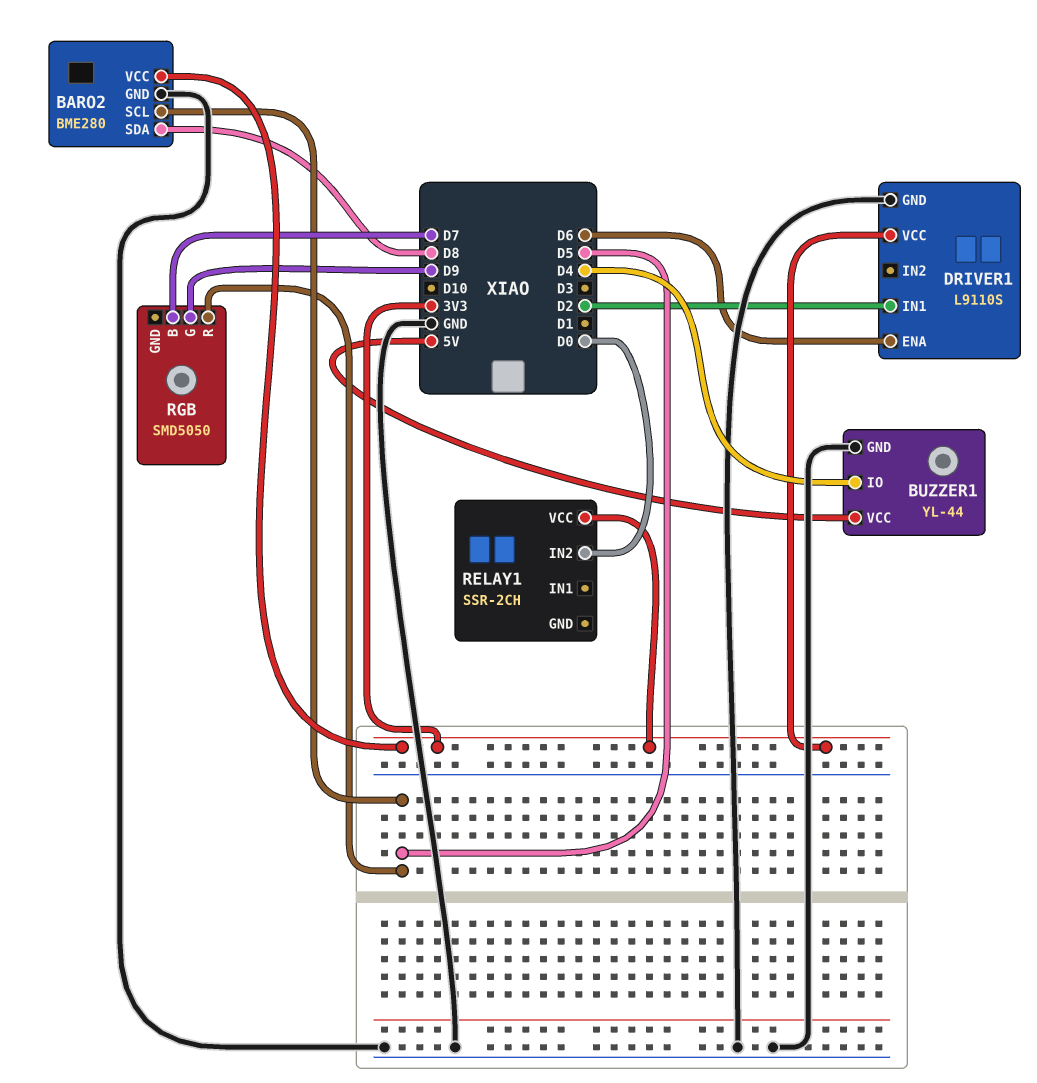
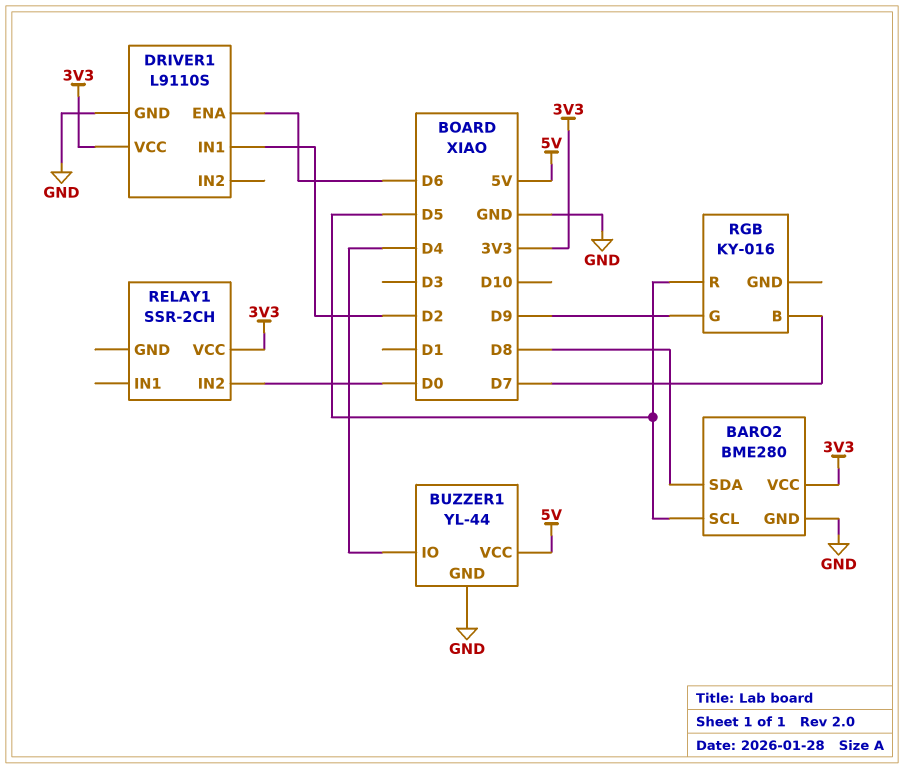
RGB: SMD5050 -> KY-016

